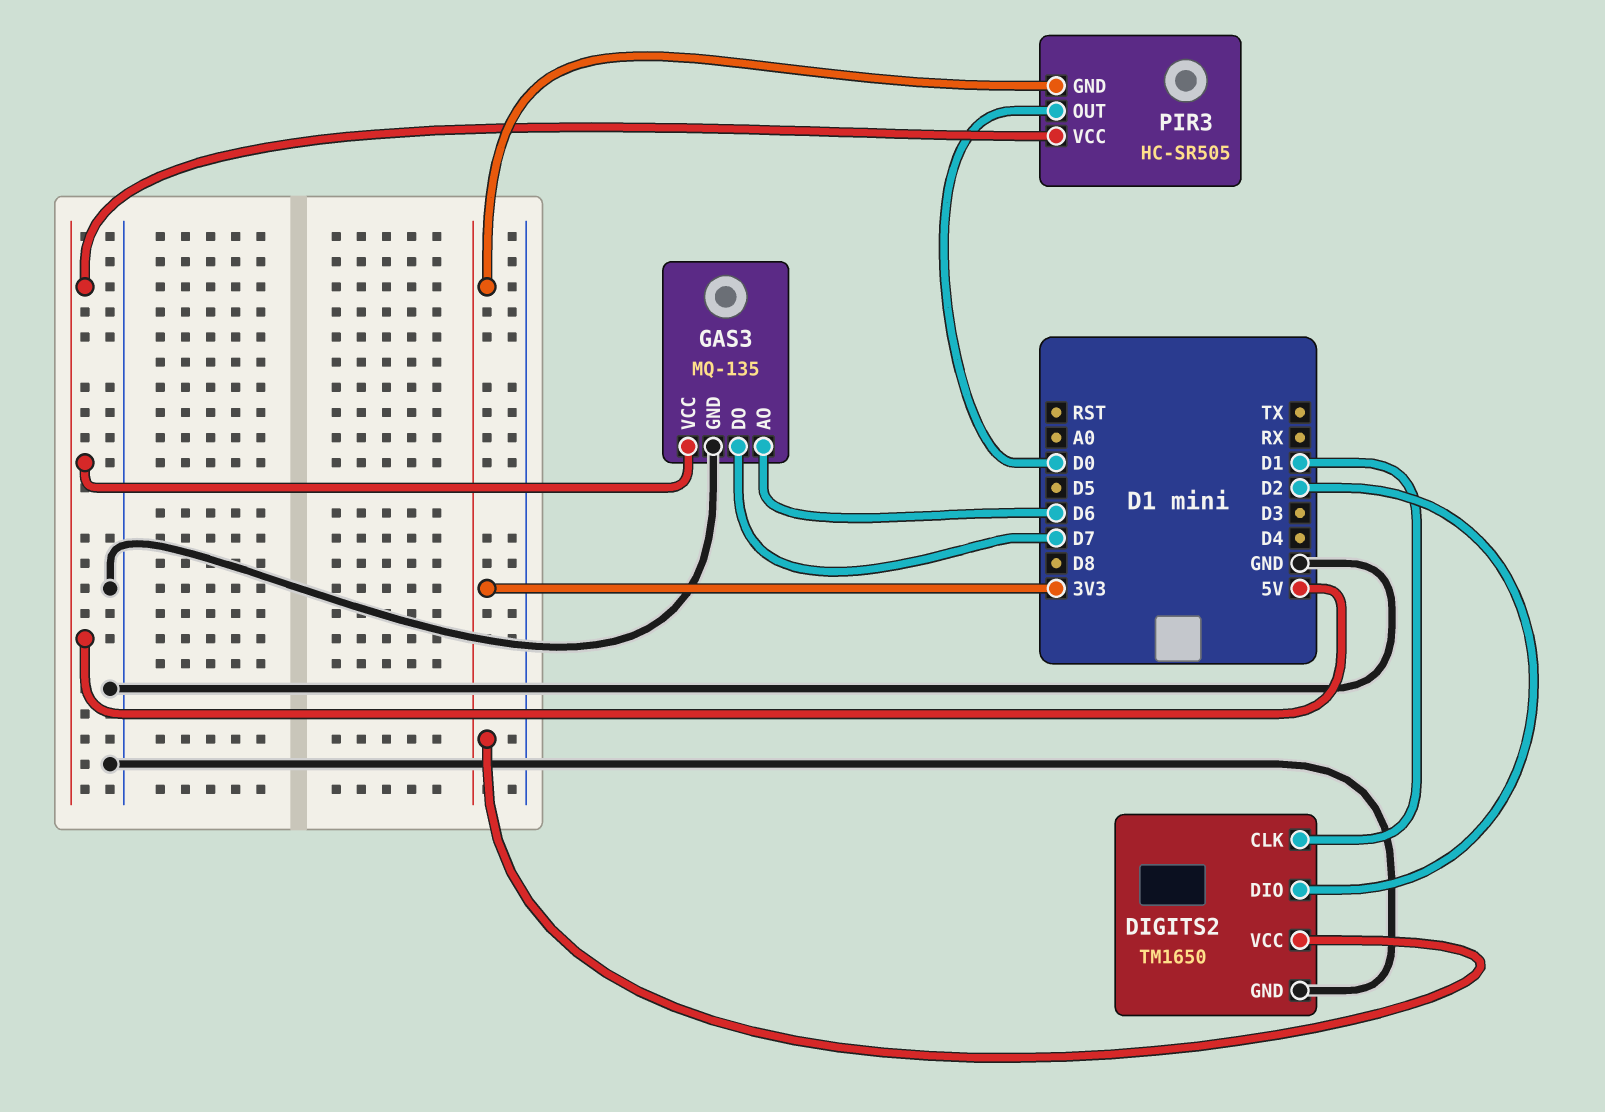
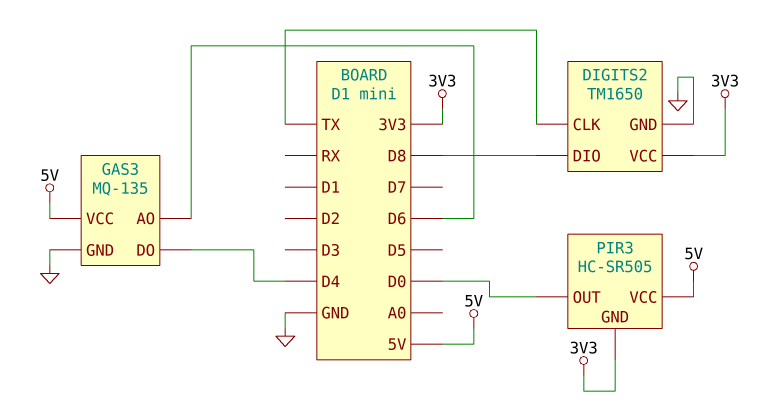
DIGITS2 pin CLK: D1 -> TX
DIGITS2 pin DIO: D2 -> D8
GAS3 pin DO: D7 -> D4

